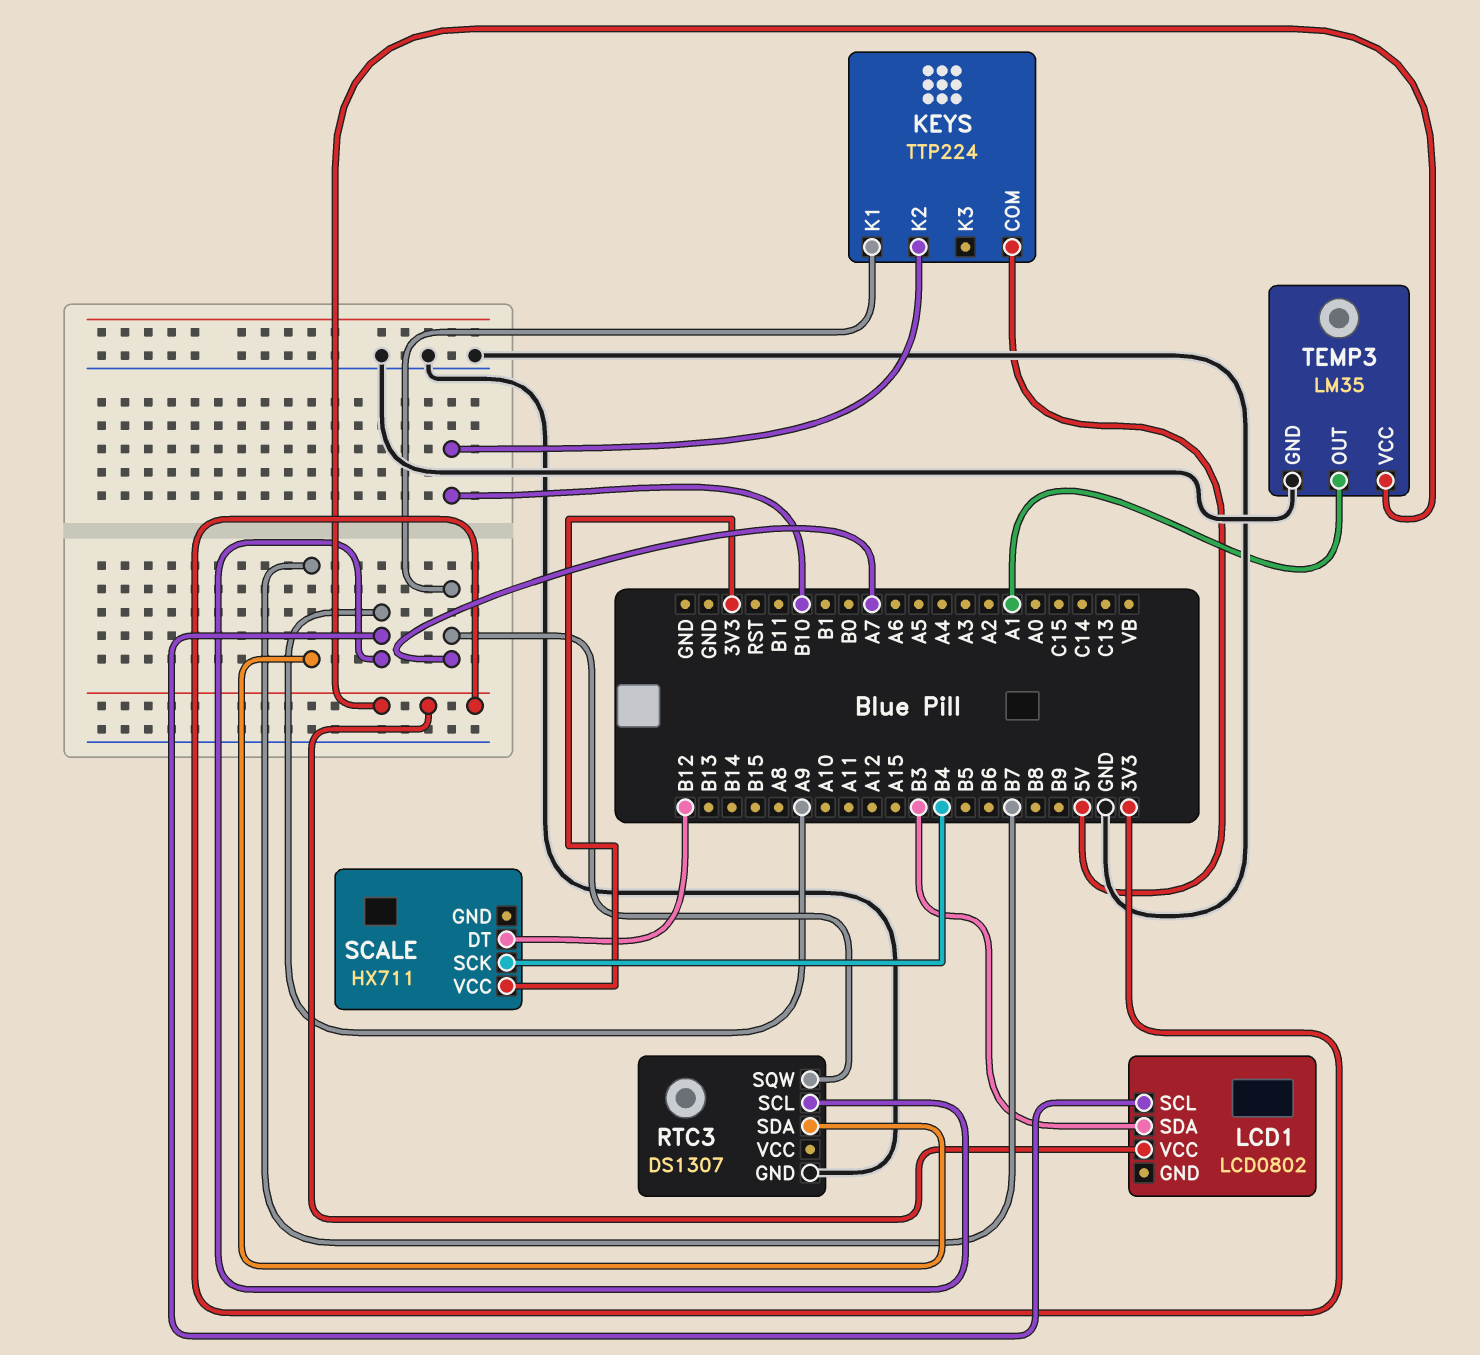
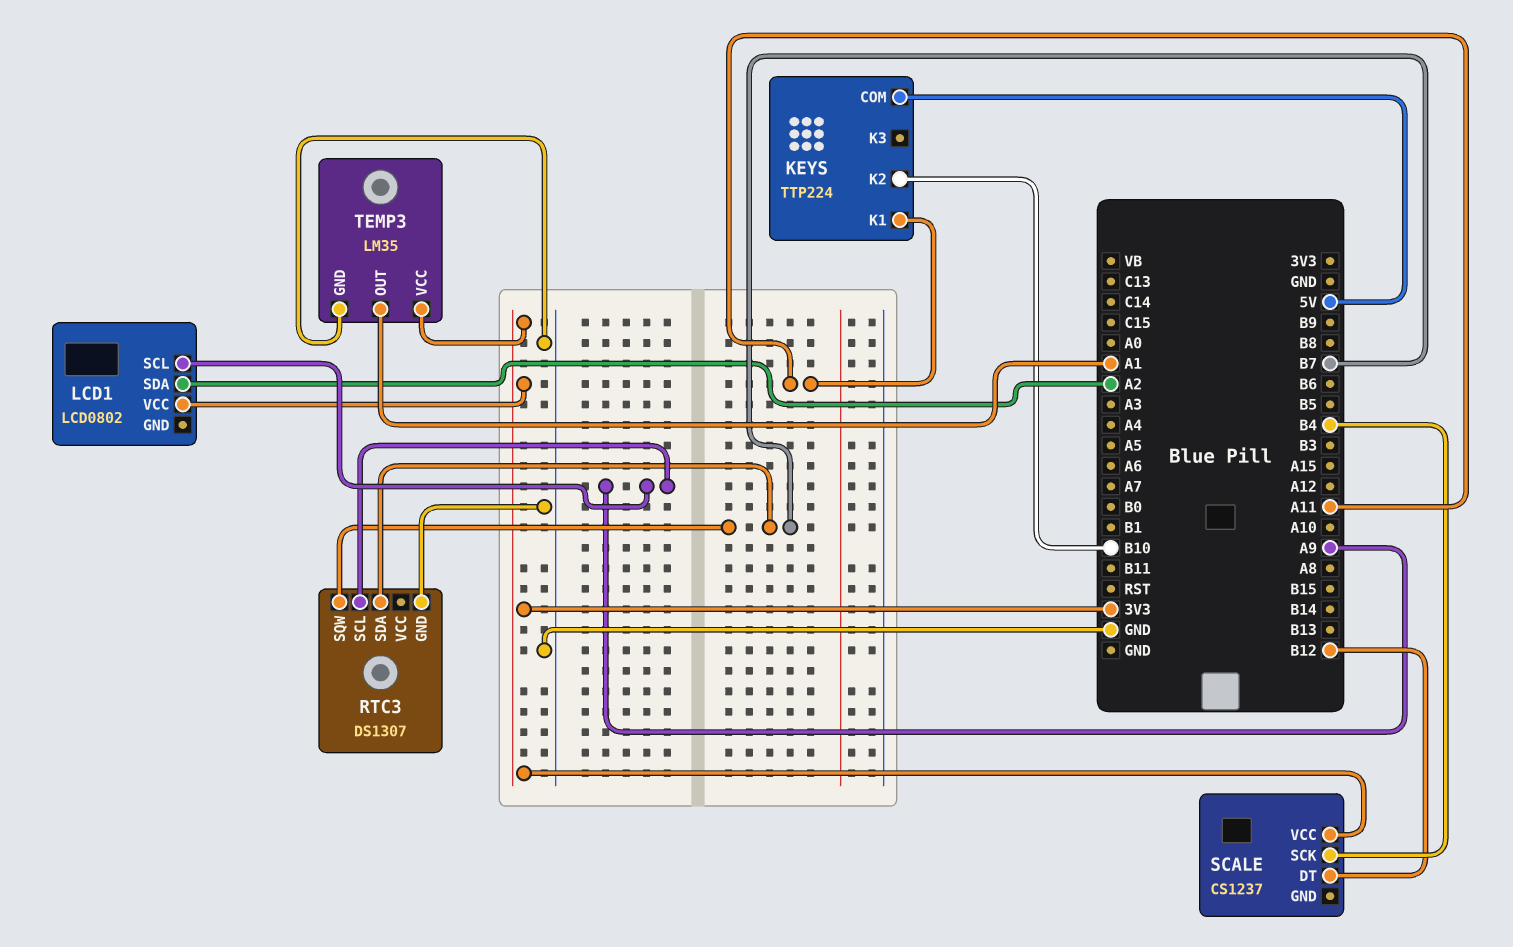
KEYS pin K1: A7 -> A11
LCD1 pin SDA: B3 -> A2
RTC3 pin SQW: A7 -> B7
SCALE: HX711 -> CS1237

